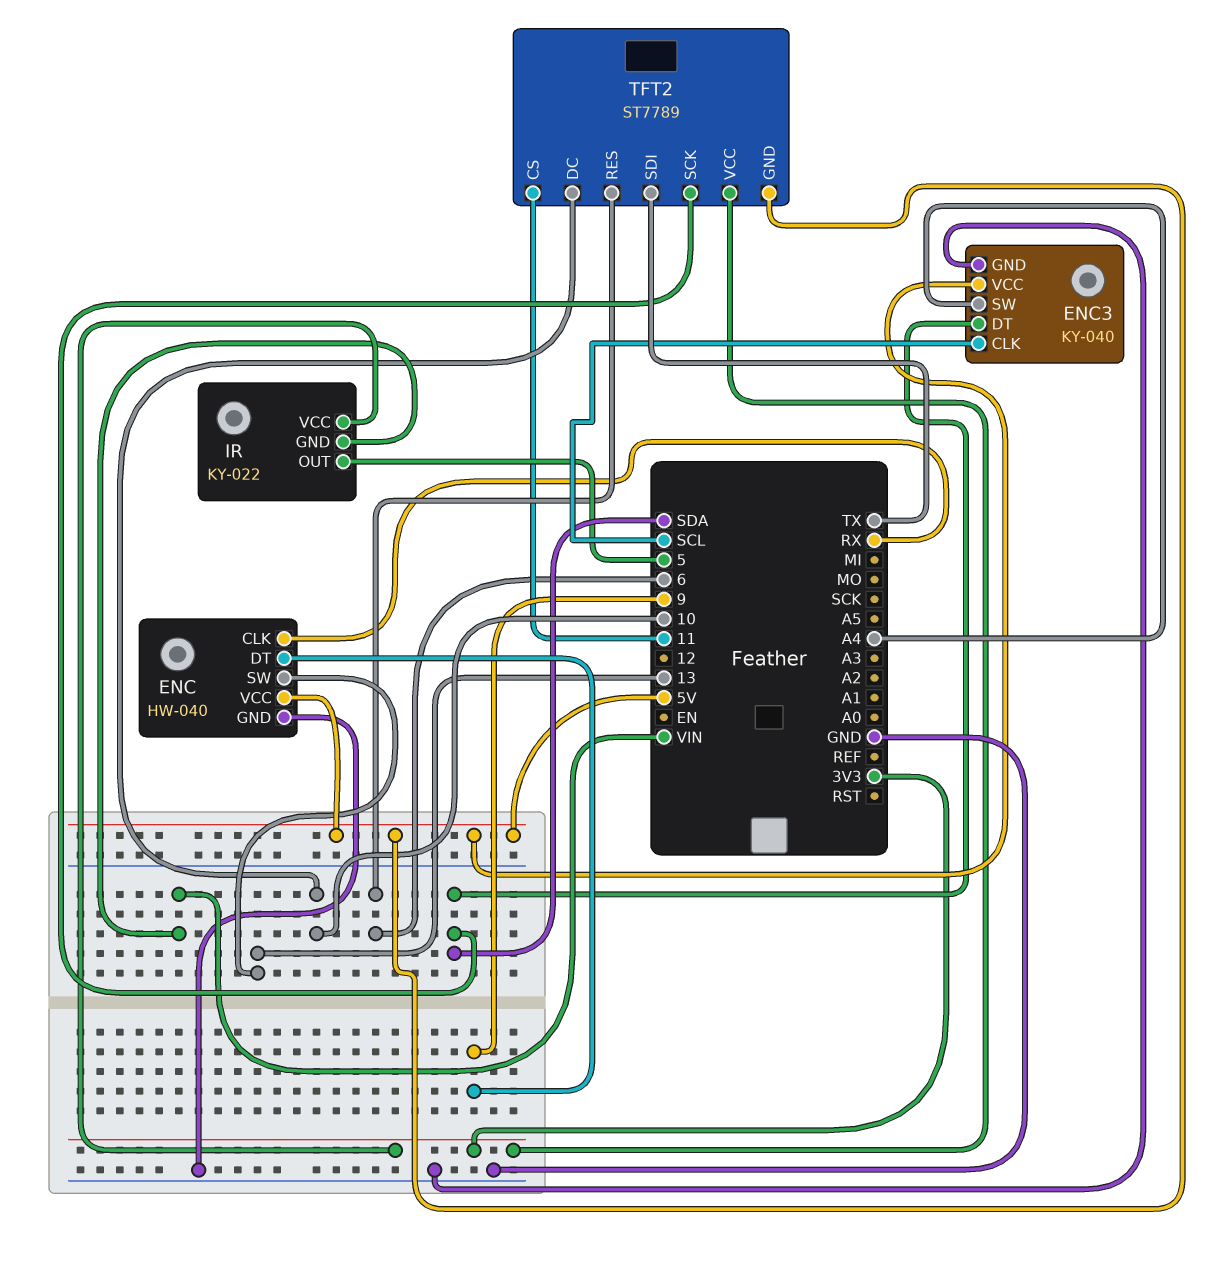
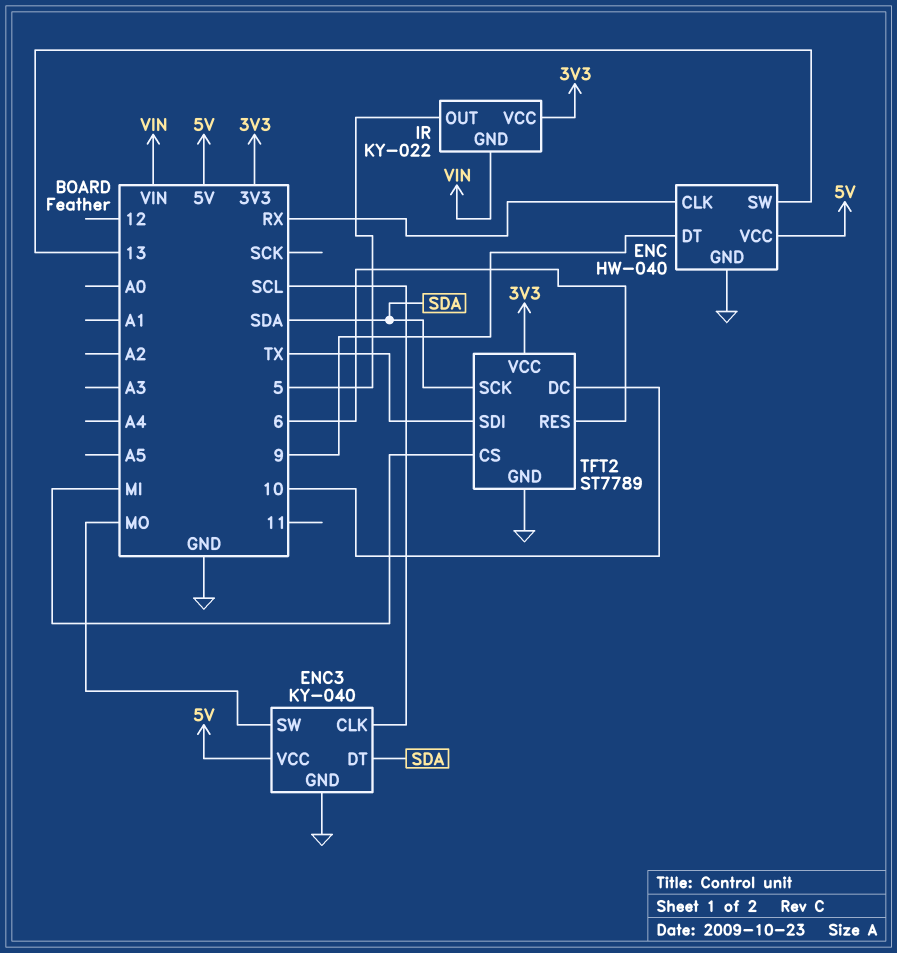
ENC3 pin SW: A4 -> MO
TFT2 pin CS: 11 -> MI
TFT2 pin GND: 5V -> GND

